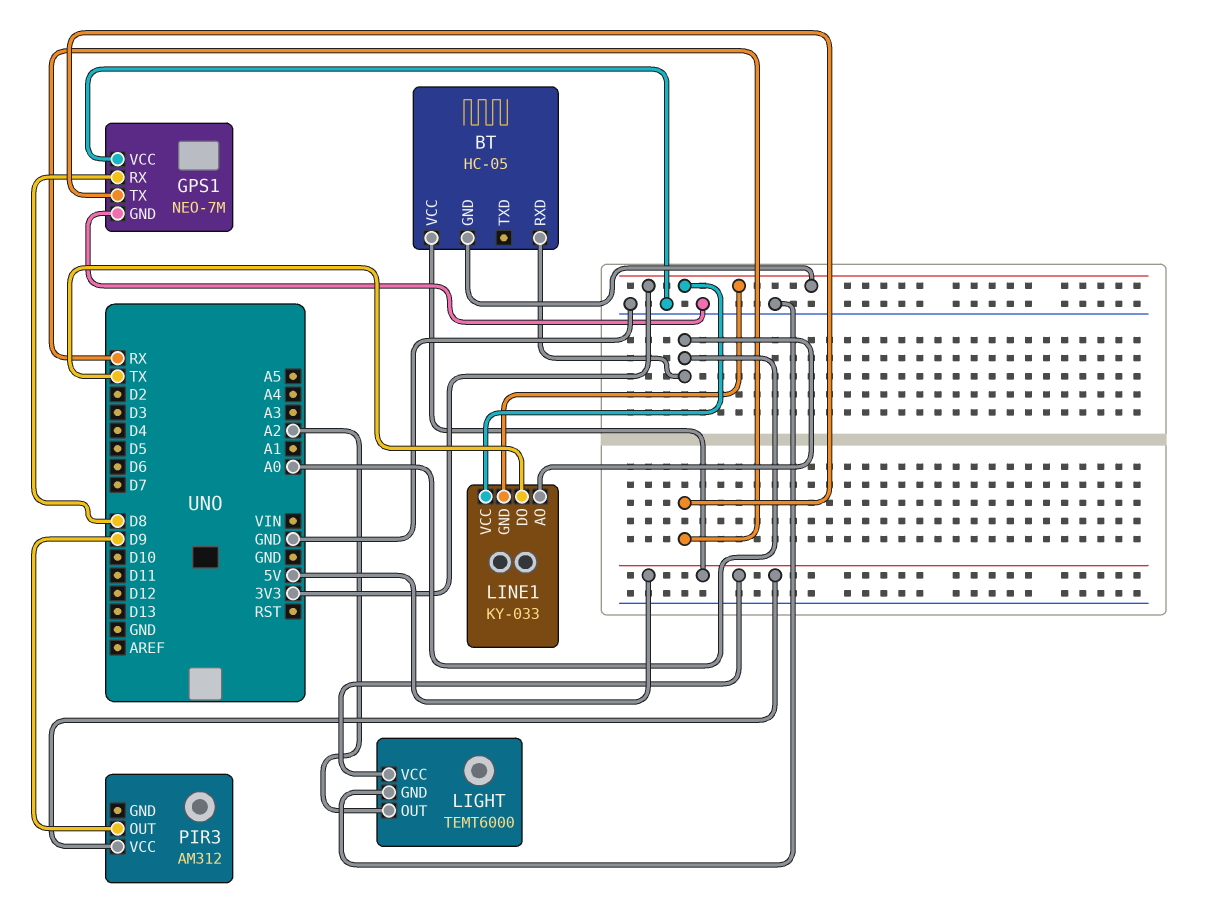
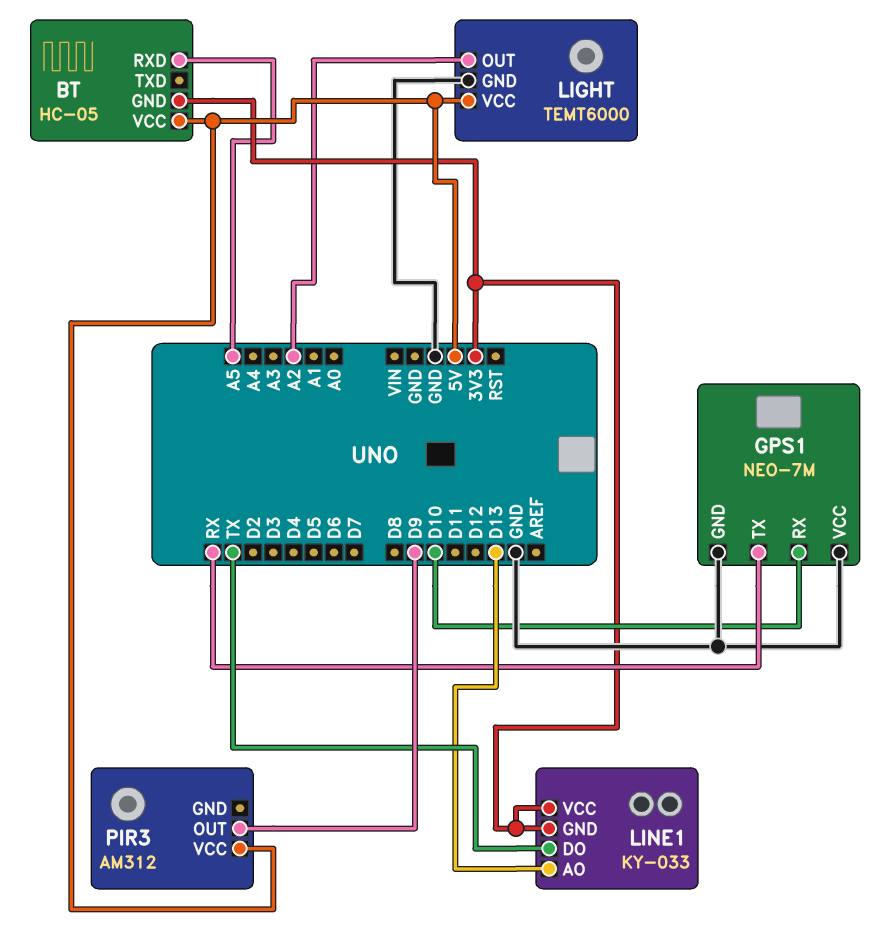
BT pin RXD: A0 -> A5
GPS1 pin RX: D8 -> D10
LINE1 pin AO: A0 -> D13

